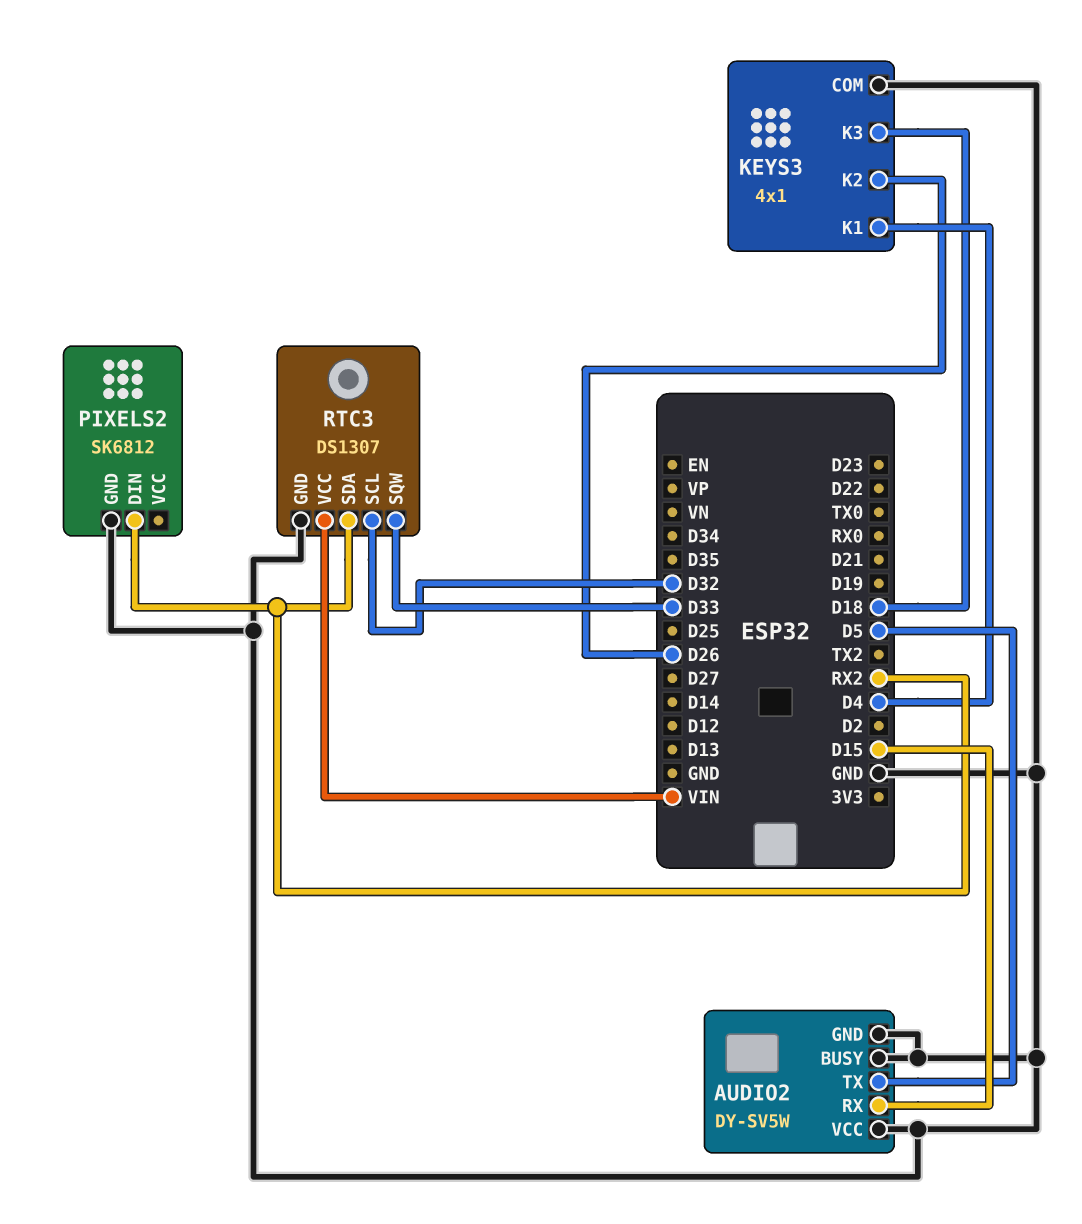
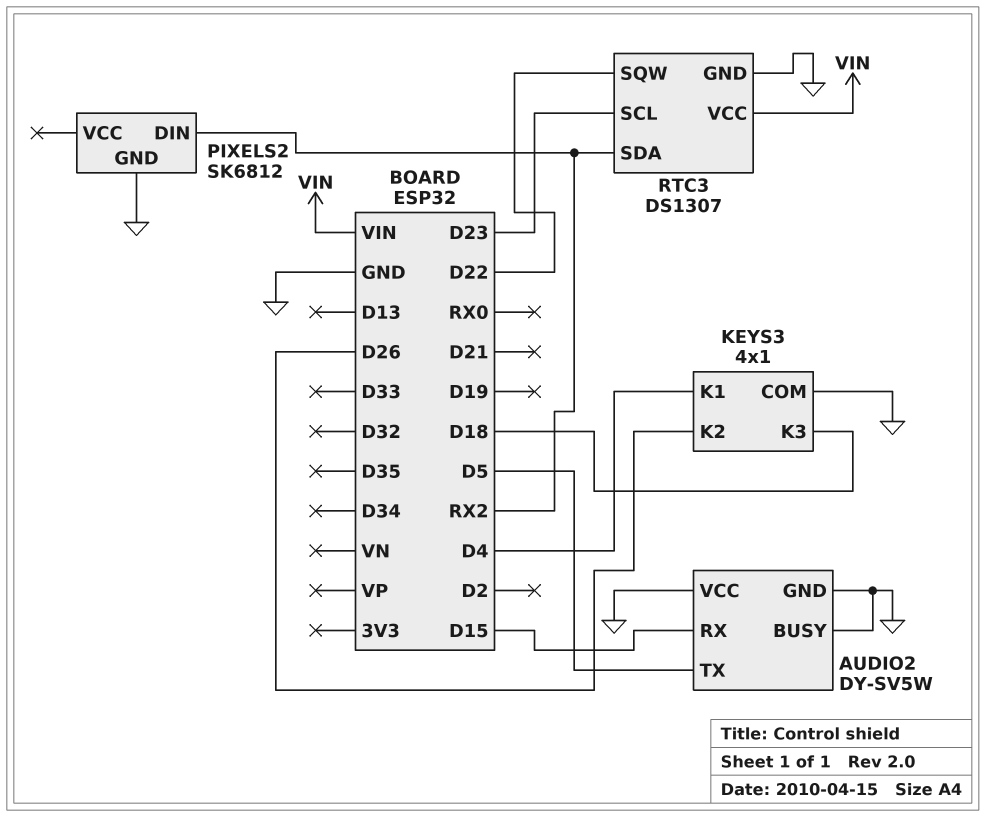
RTC3 pin SCL: D32 -> D23
RTC3 pin SQW: D33 -> D22

